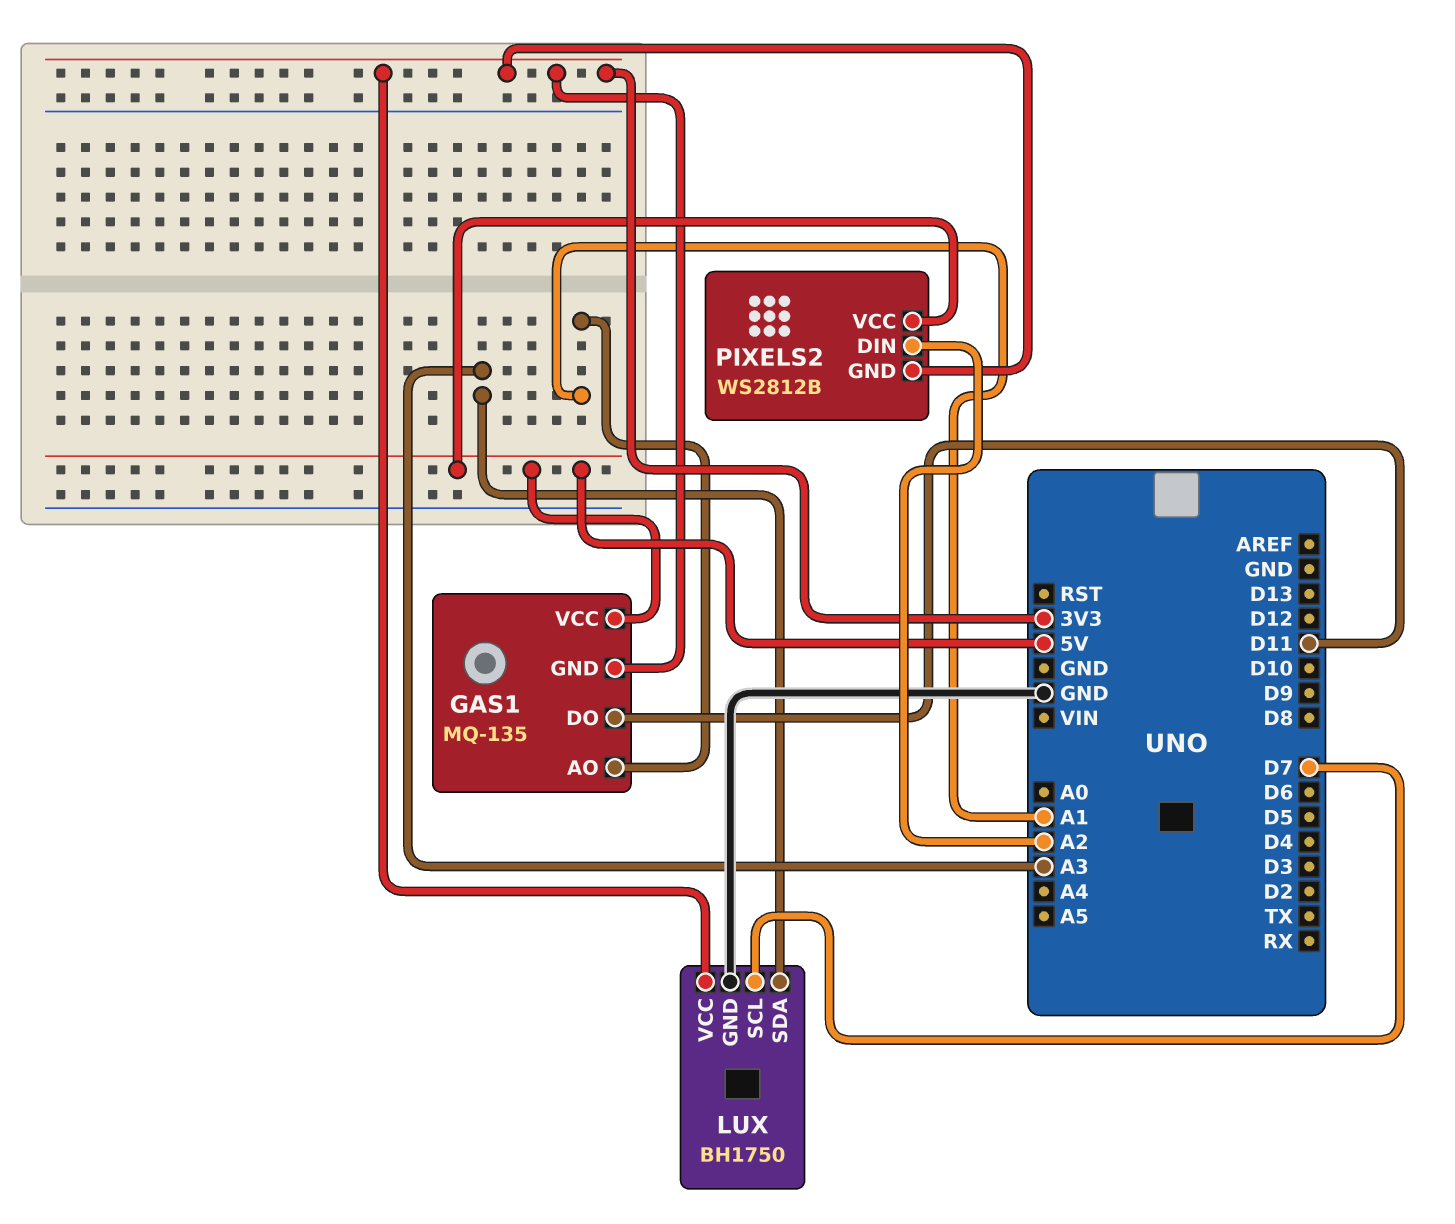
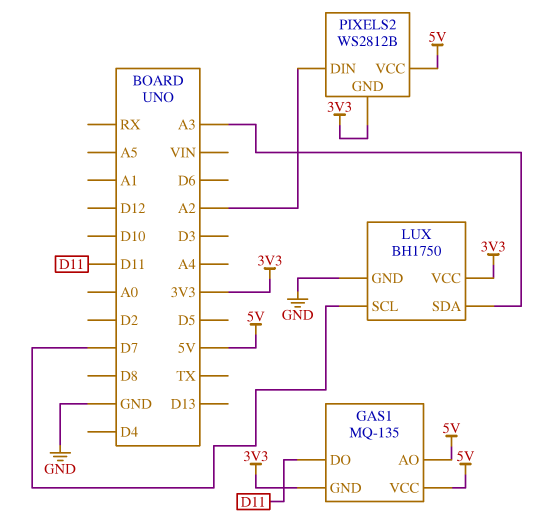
GAS1 pin AO: A1 -> 5V

